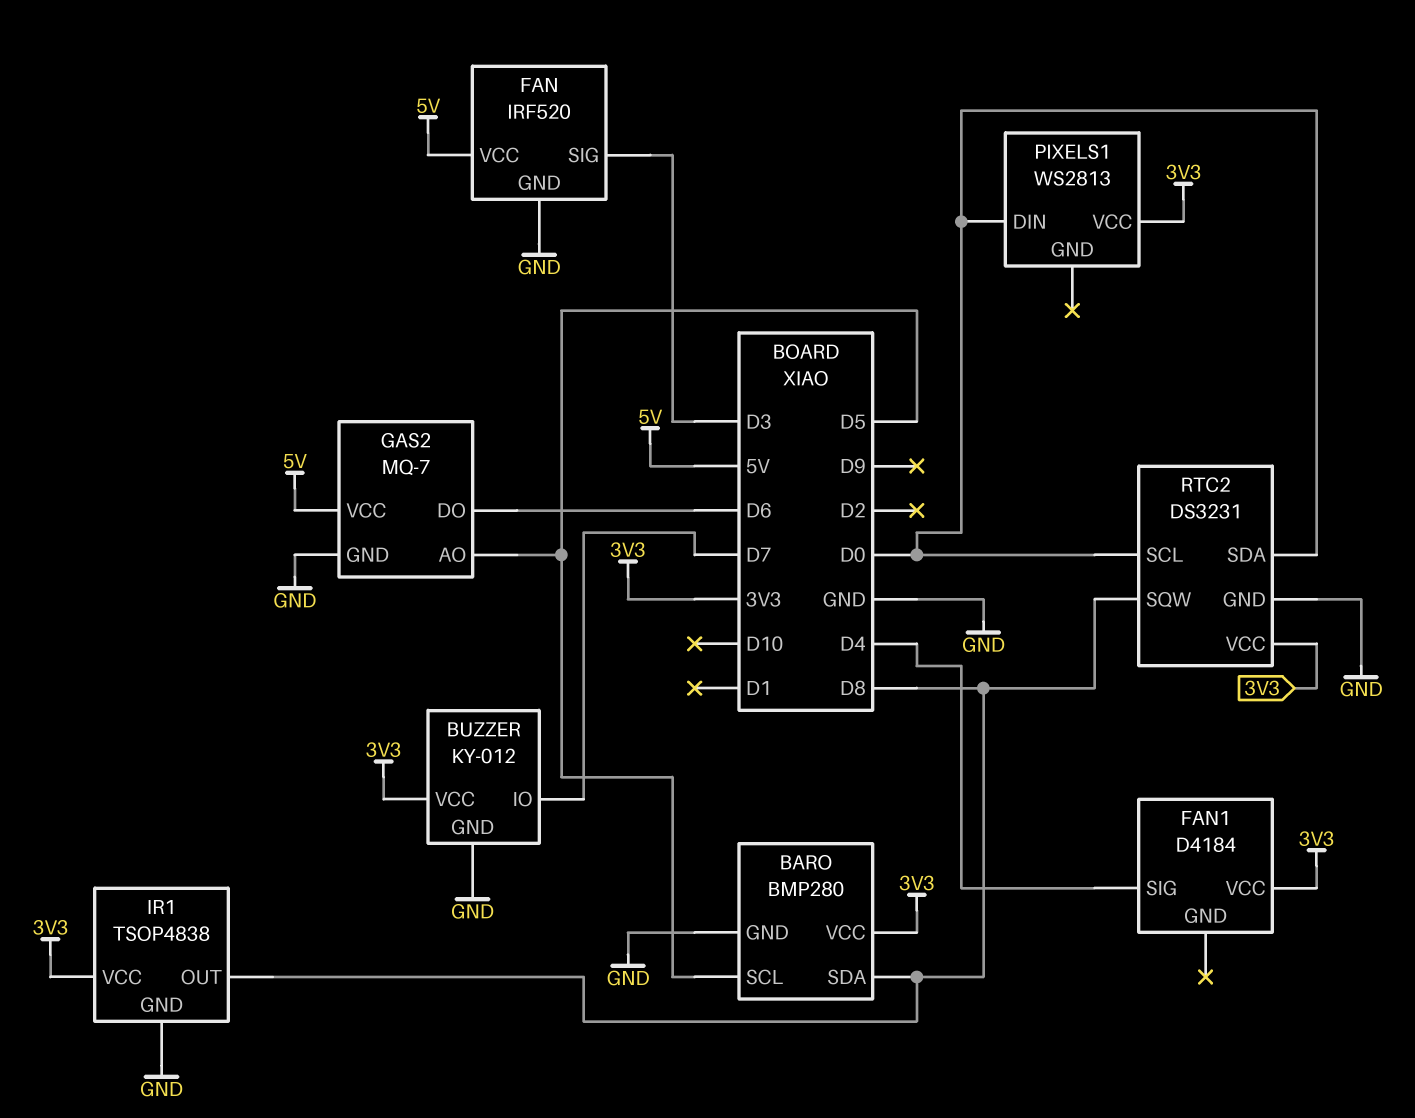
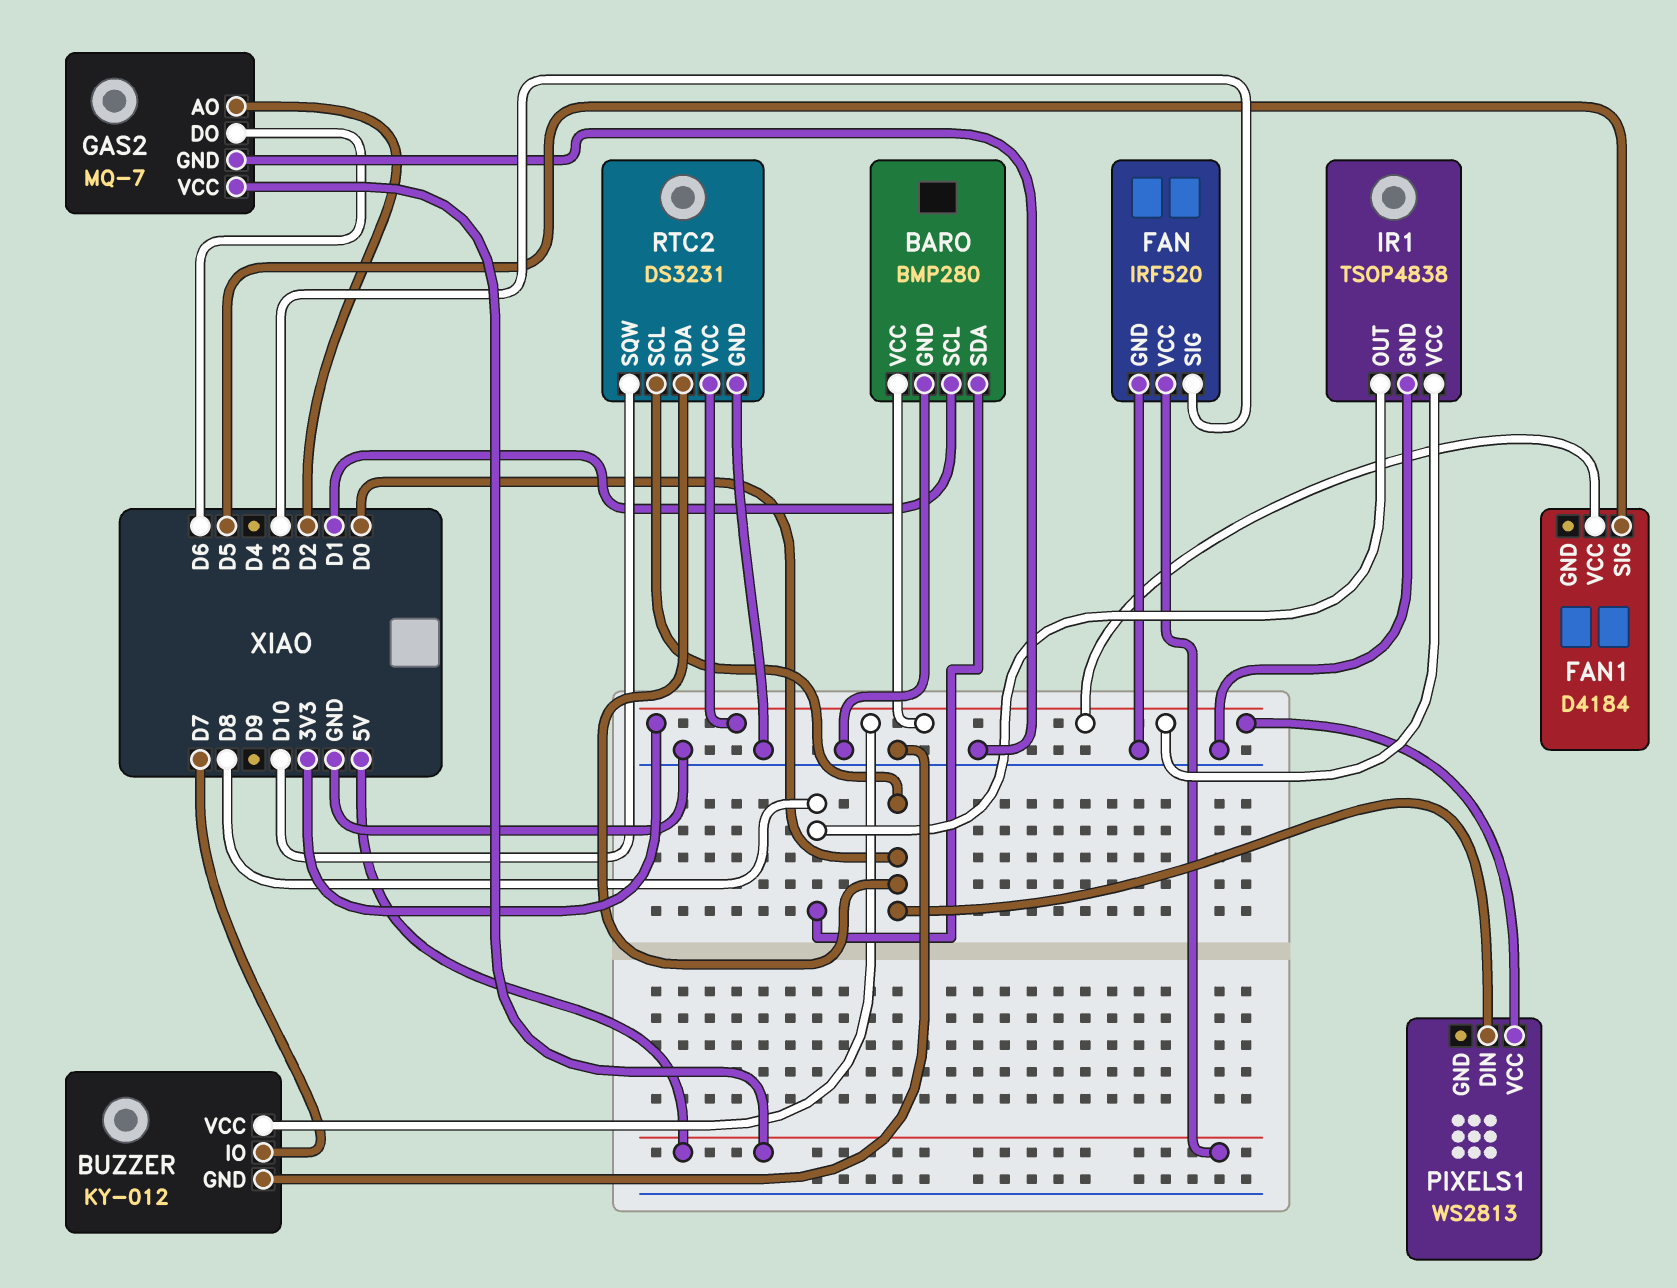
BARO pin SCL: D5 -> D1
FAN1 pin SIG: D4 -> D5
GAS2 pin AO: D5 -> D2
RTC2 pin SQW: D8 -> D10

